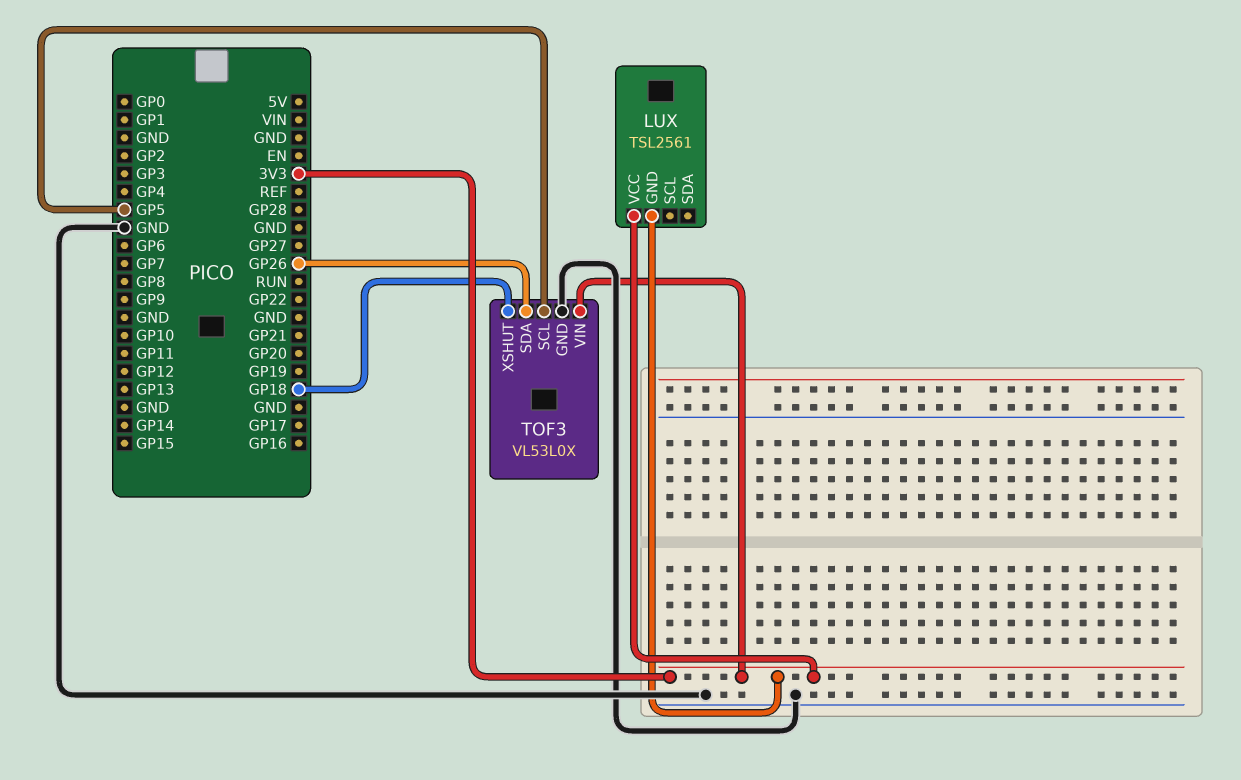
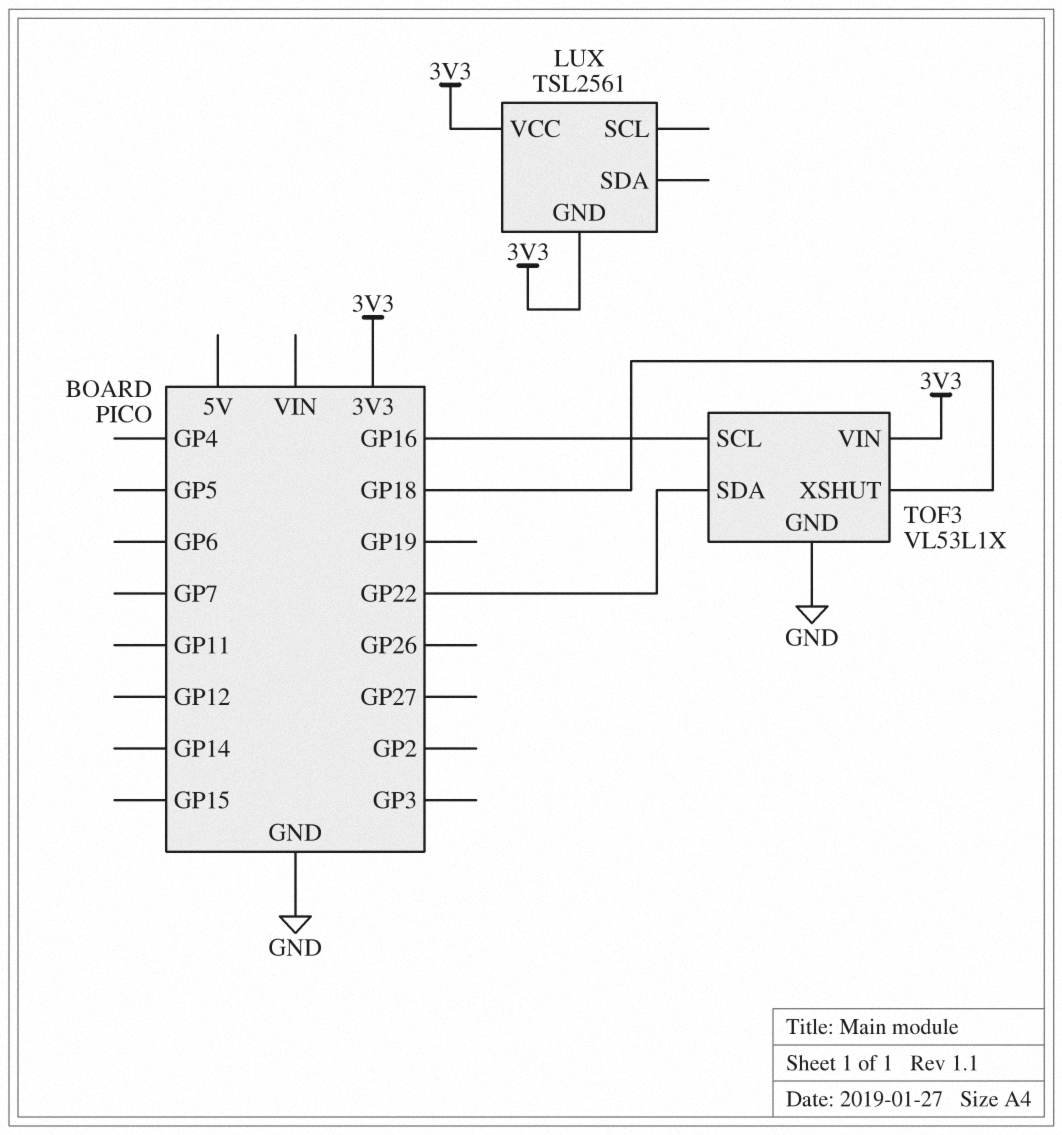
TOF3: VL53L0X -> VL53L1X
TOF3 pin SCL: GP5 -> GP16
TOF3 pin SDA: GP26 -> GP22

